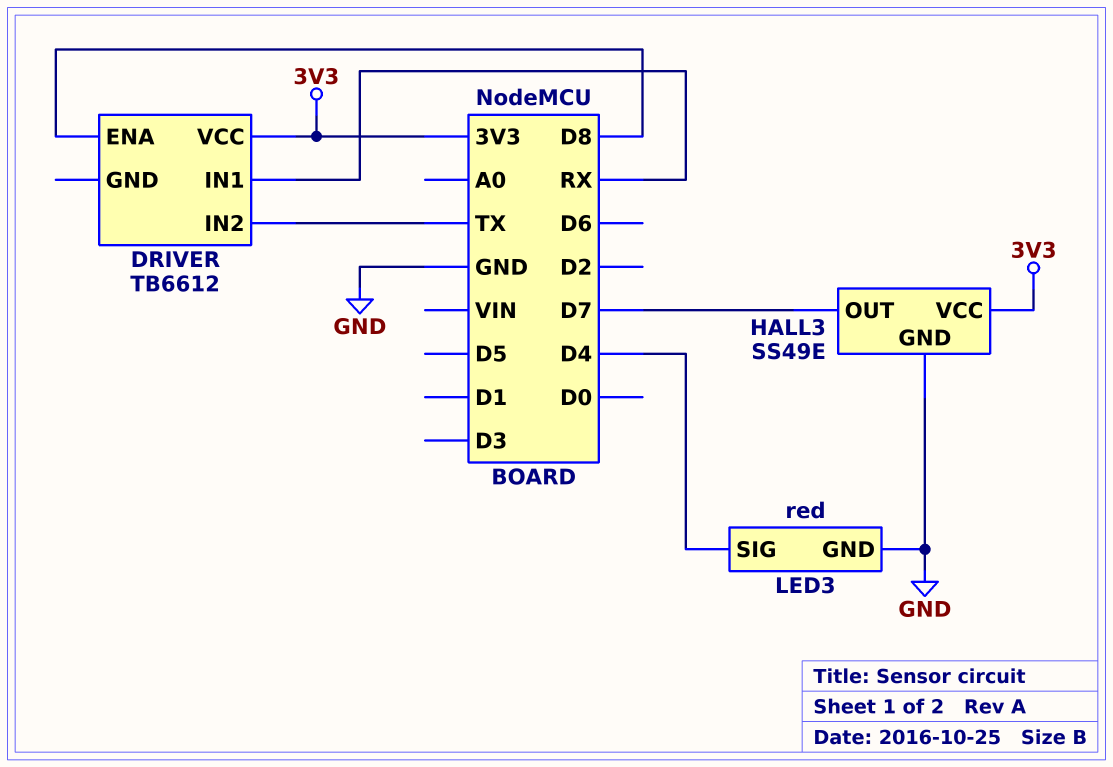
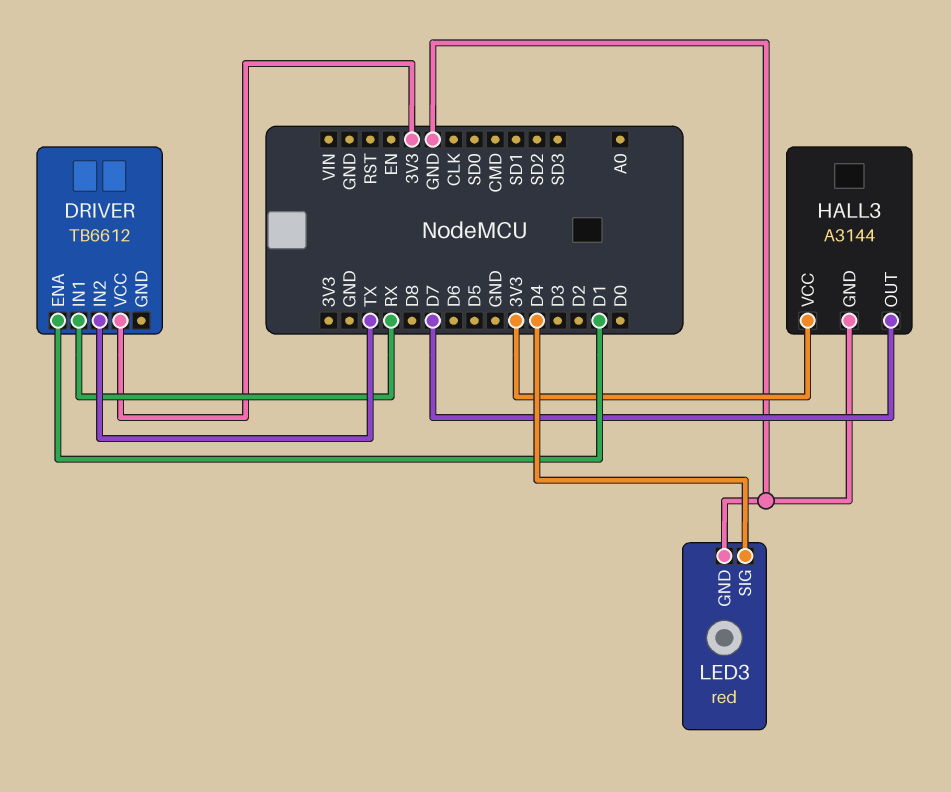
DRIVER pin ENA: D8 -> D1
HALL3: SS49E -> A3144

